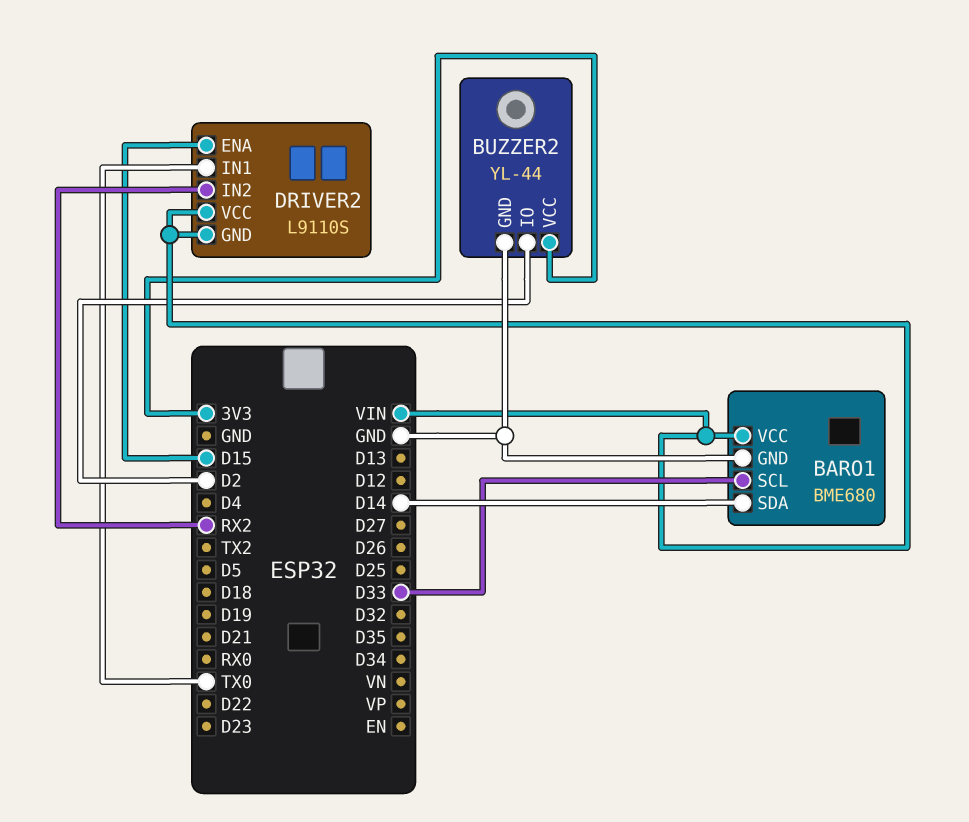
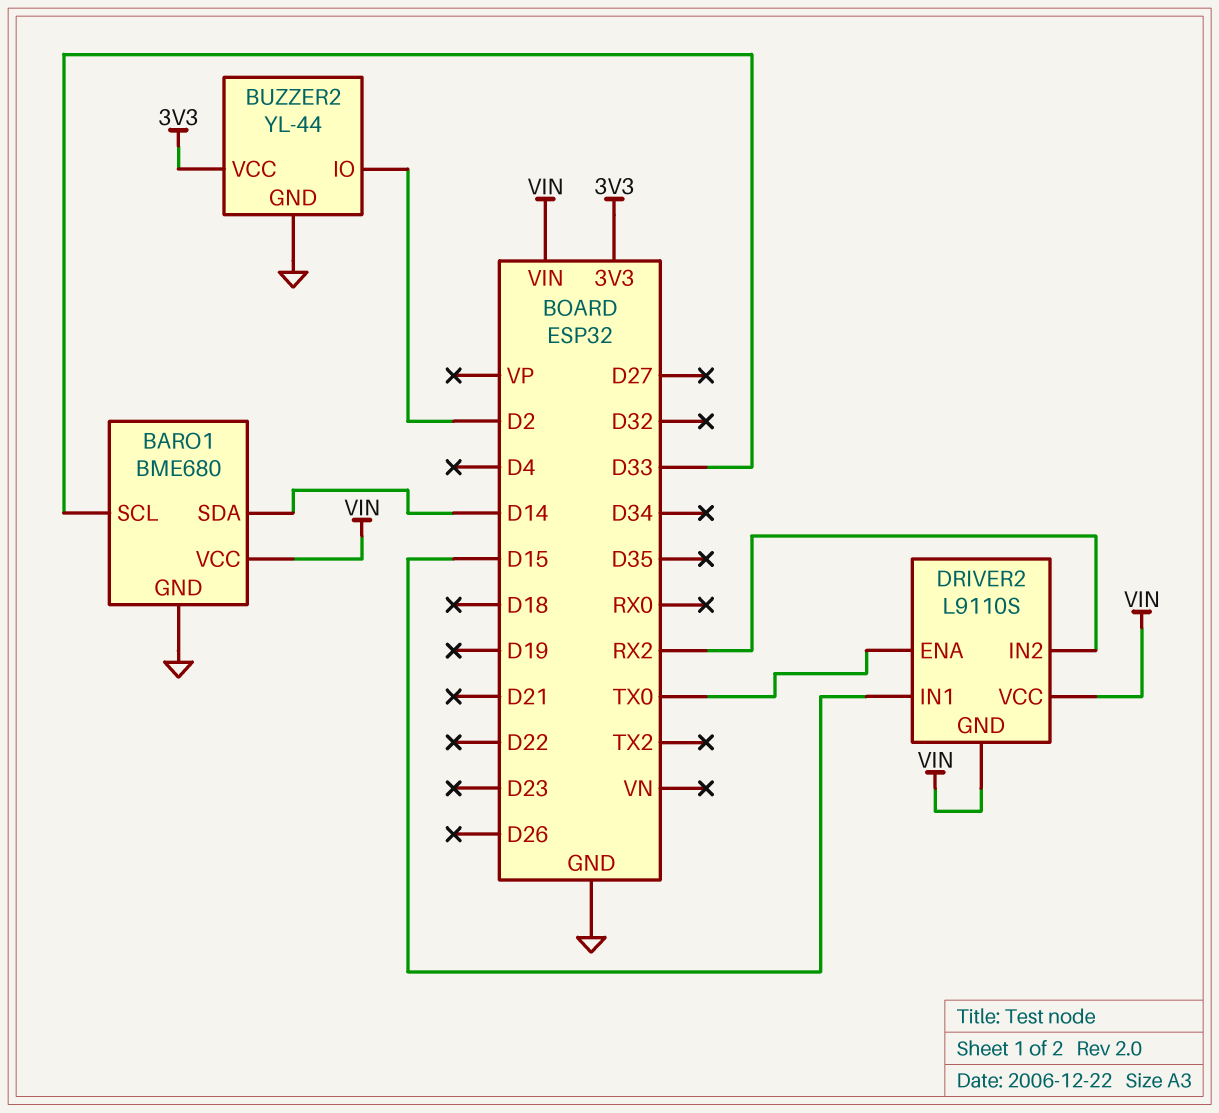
DRIVER2 pin ENA: D15 -> TX0
DRIVER2 pin IN1: TX0 -> D15

